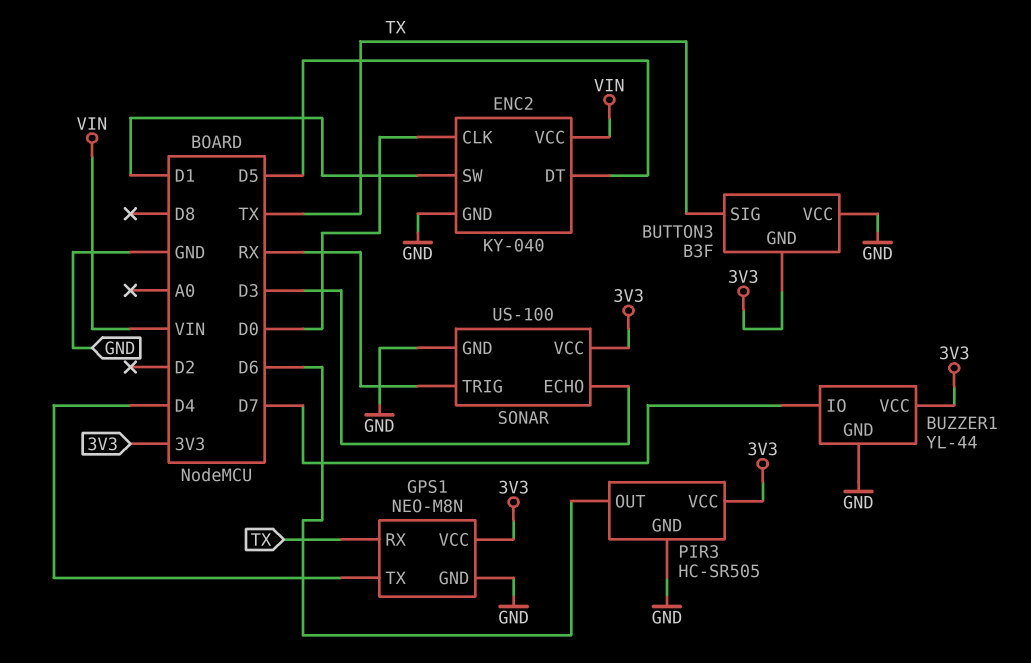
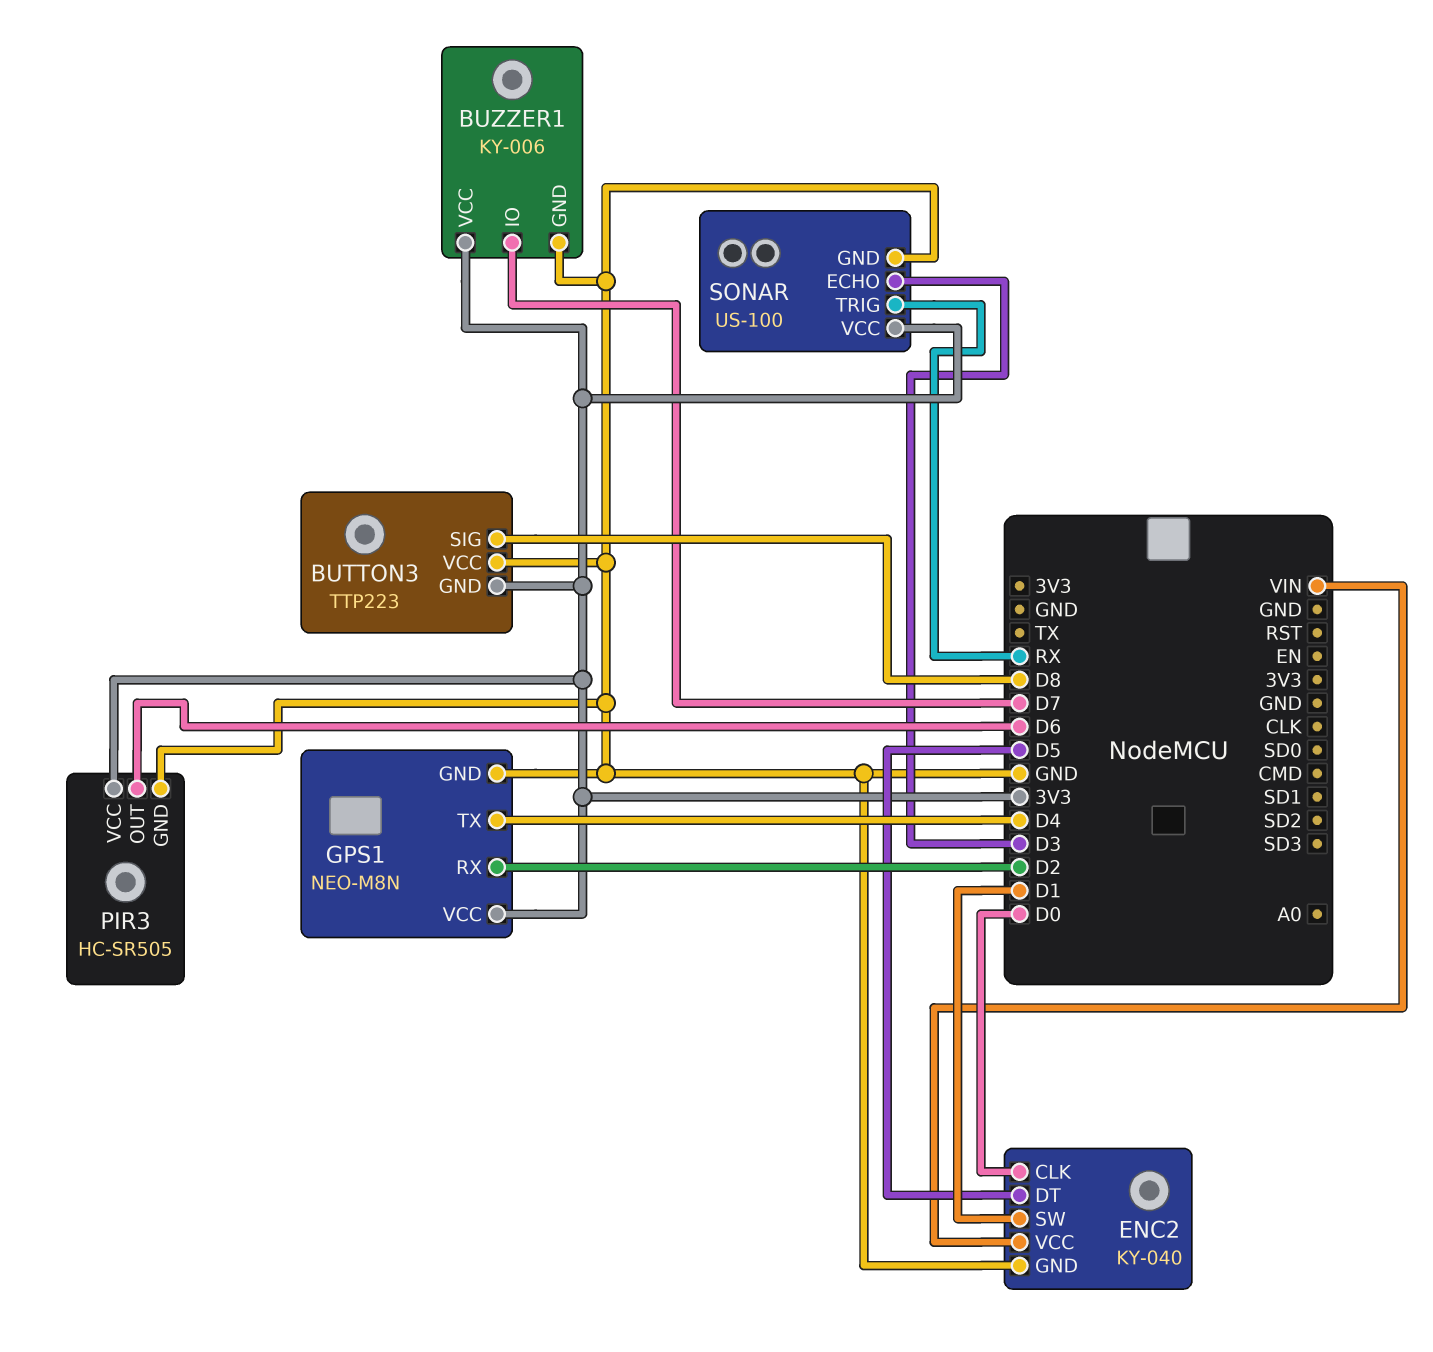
BUTTON3: B3F -> TTP223
BUTTON3 pin SIG: TX -> D8
BUZZER1: YL-44 -> KY-006
GPS1 pin RX: TX -> D2

